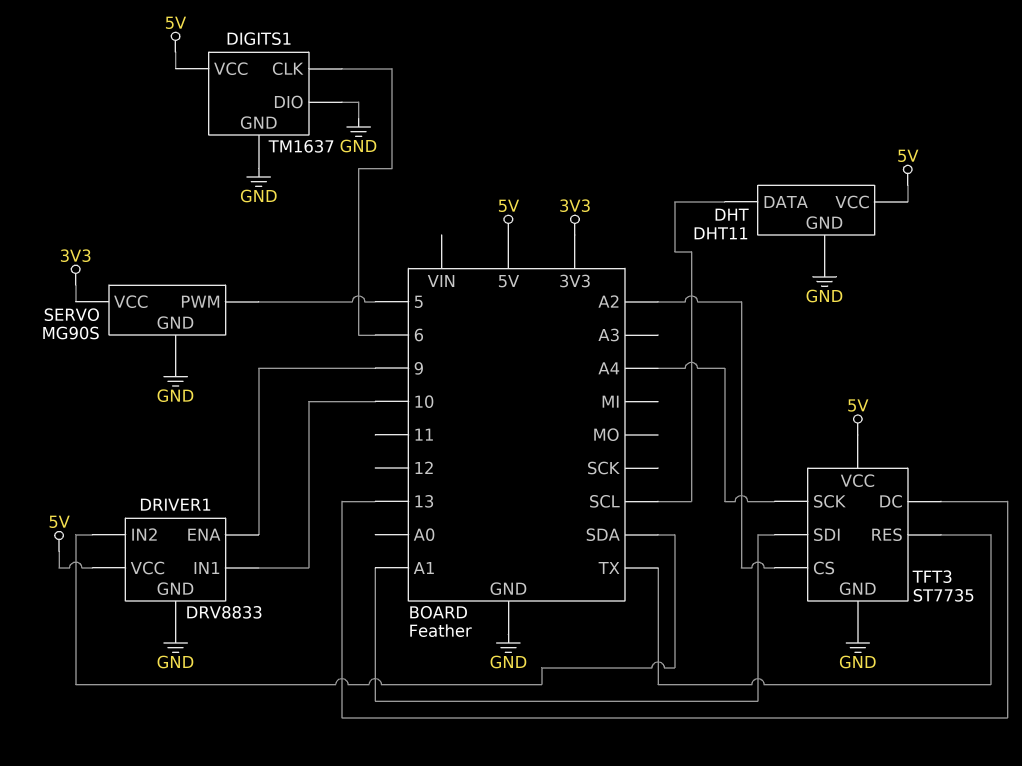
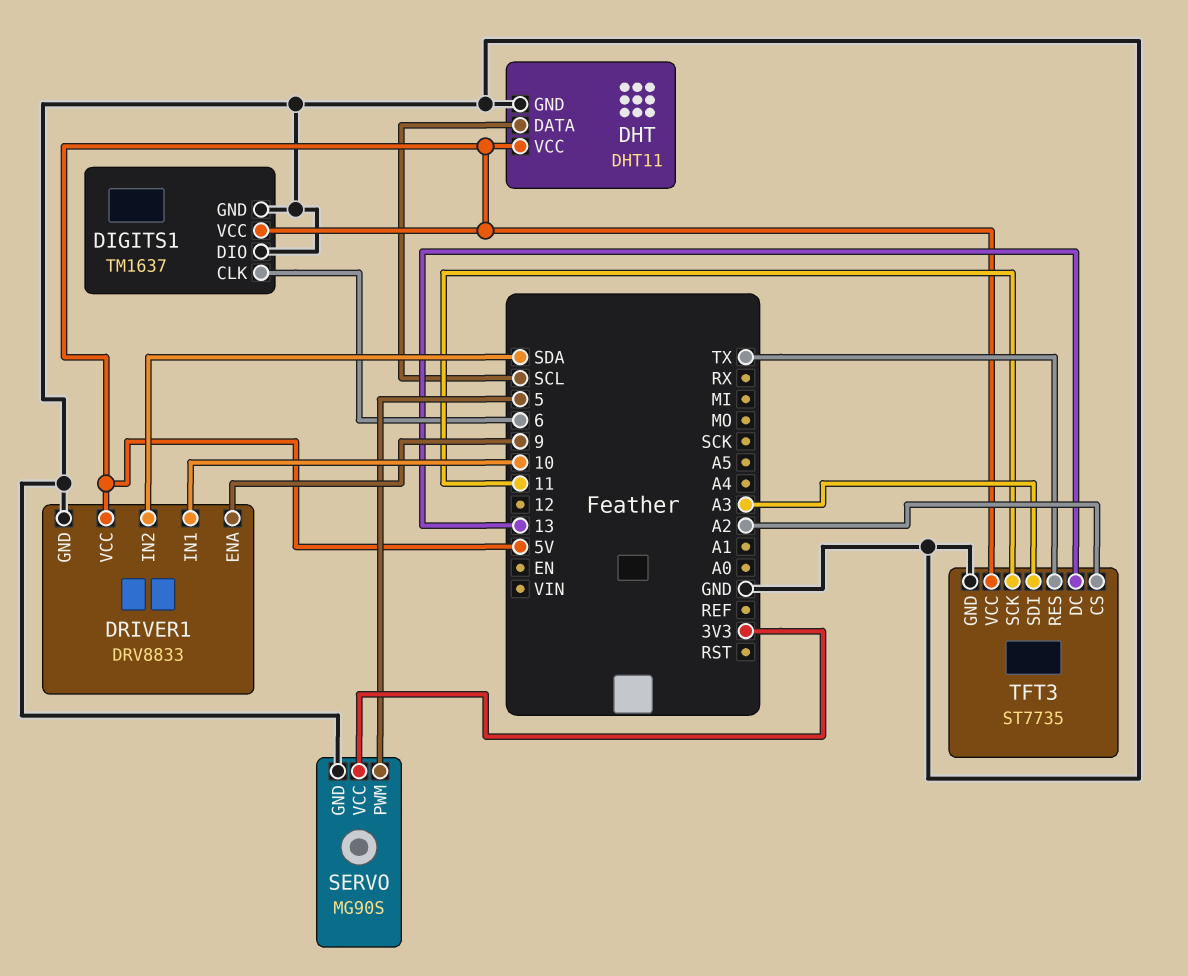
TFT3 pin SCK: A4 -> 11
TFT3 pin SDI: A1 -> A3

